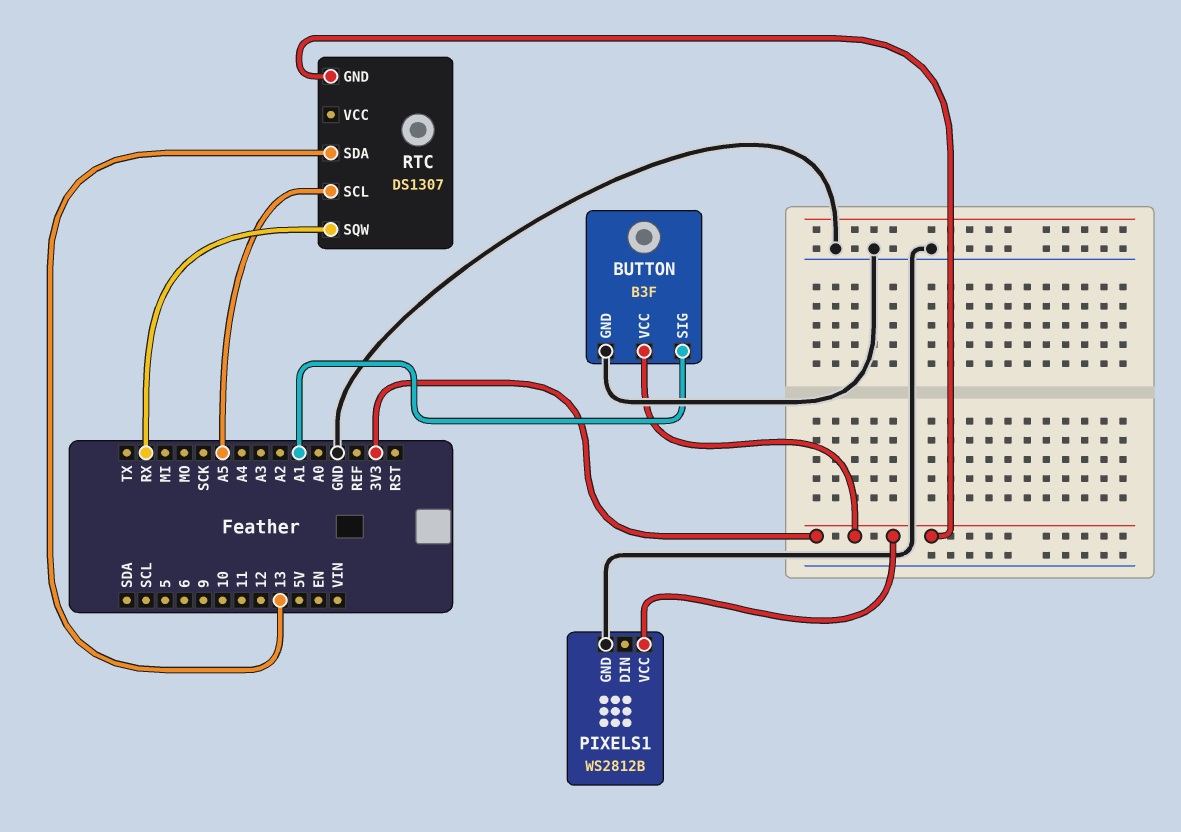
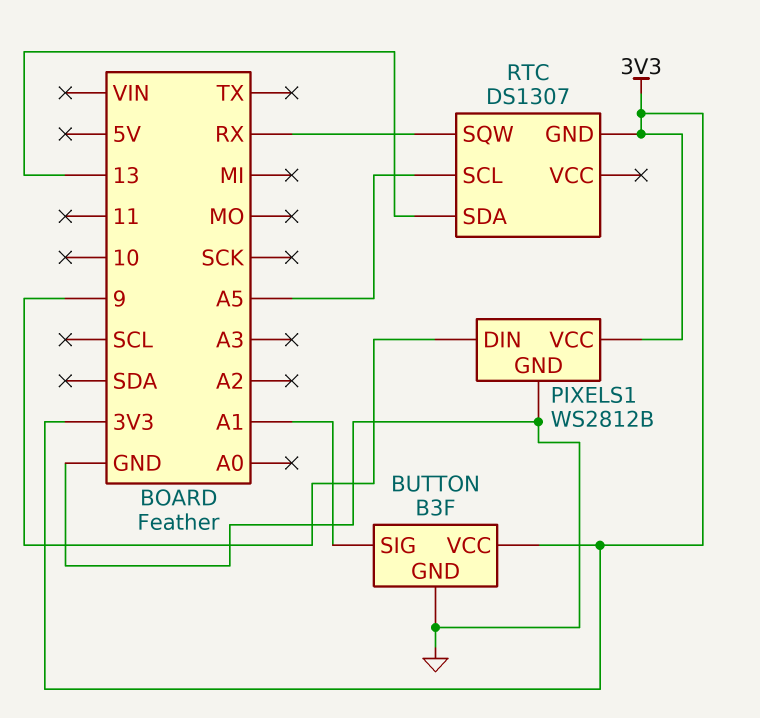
PIXELS1 pin DIN: none -> 9

